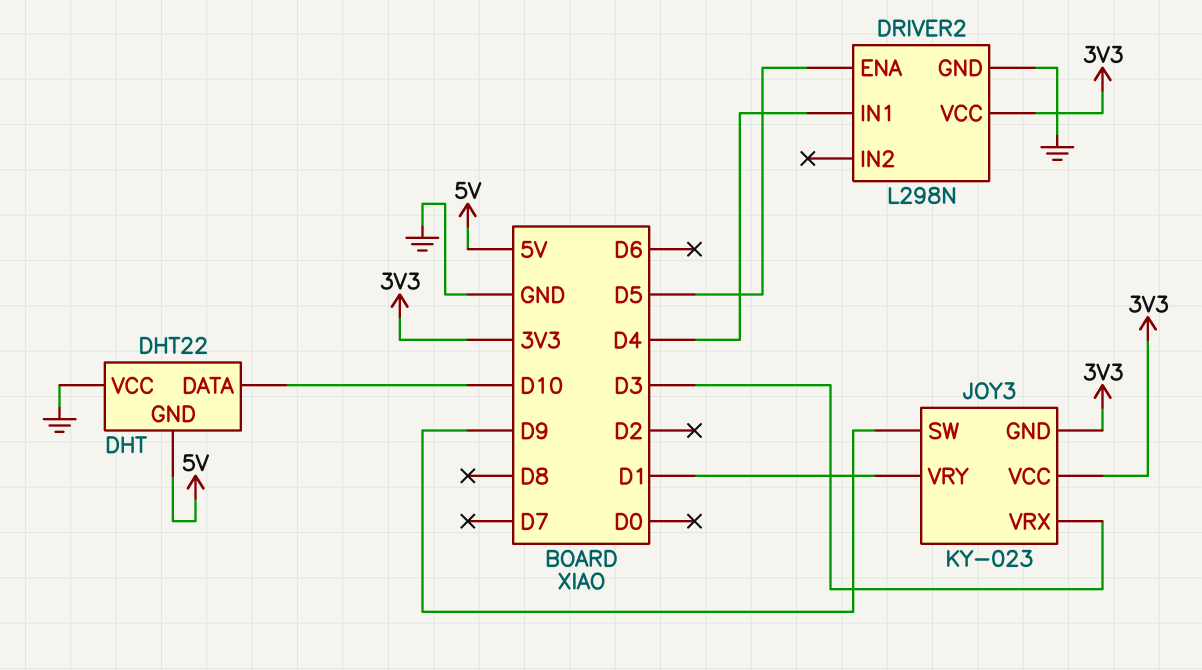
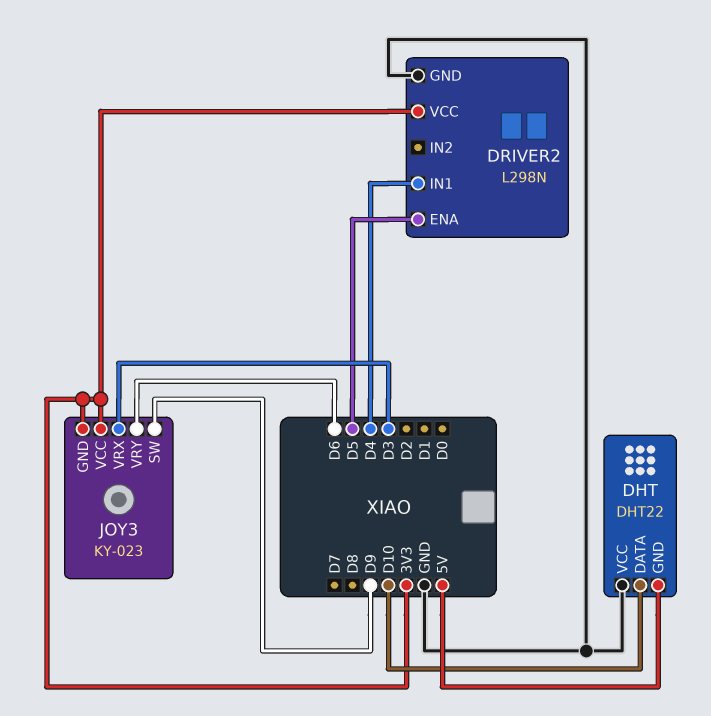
JOY3 pin VRY: D1 -> D6

